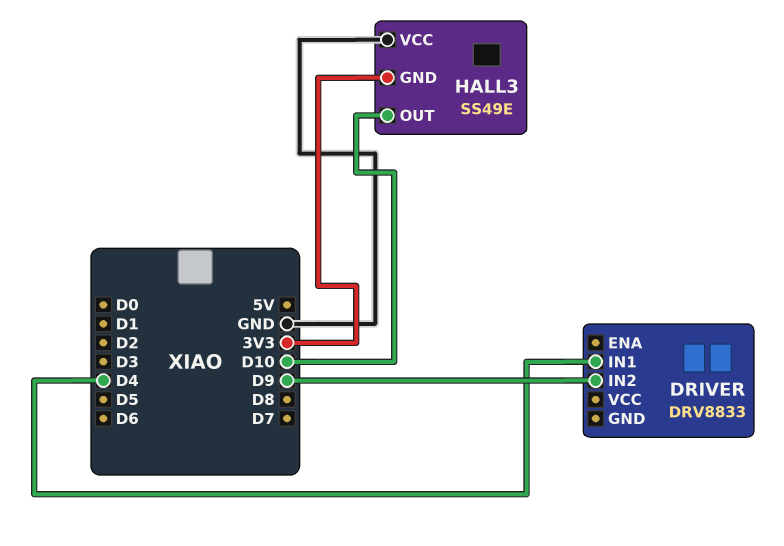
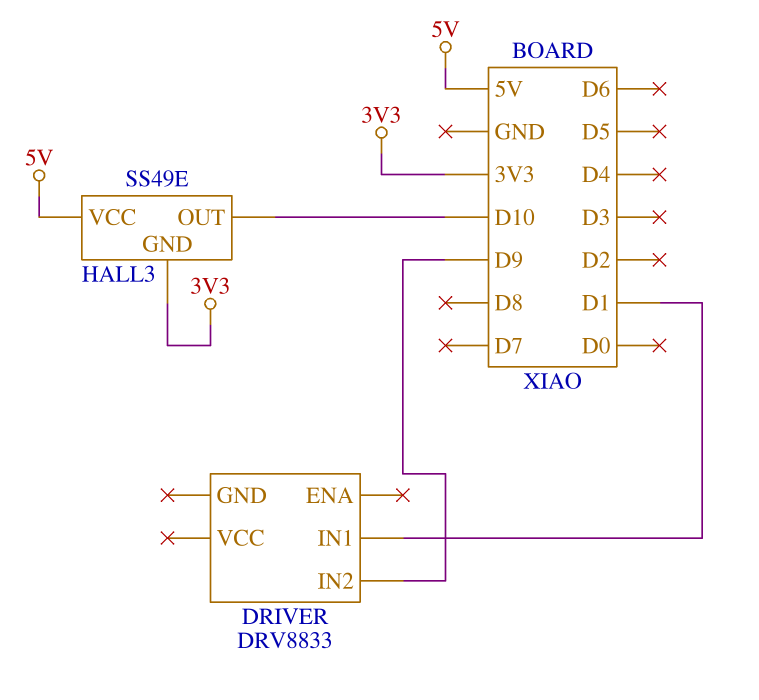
DRIVER pin IN1: D4 -> D1
HALL3 pin VCC: GND -> 5V

